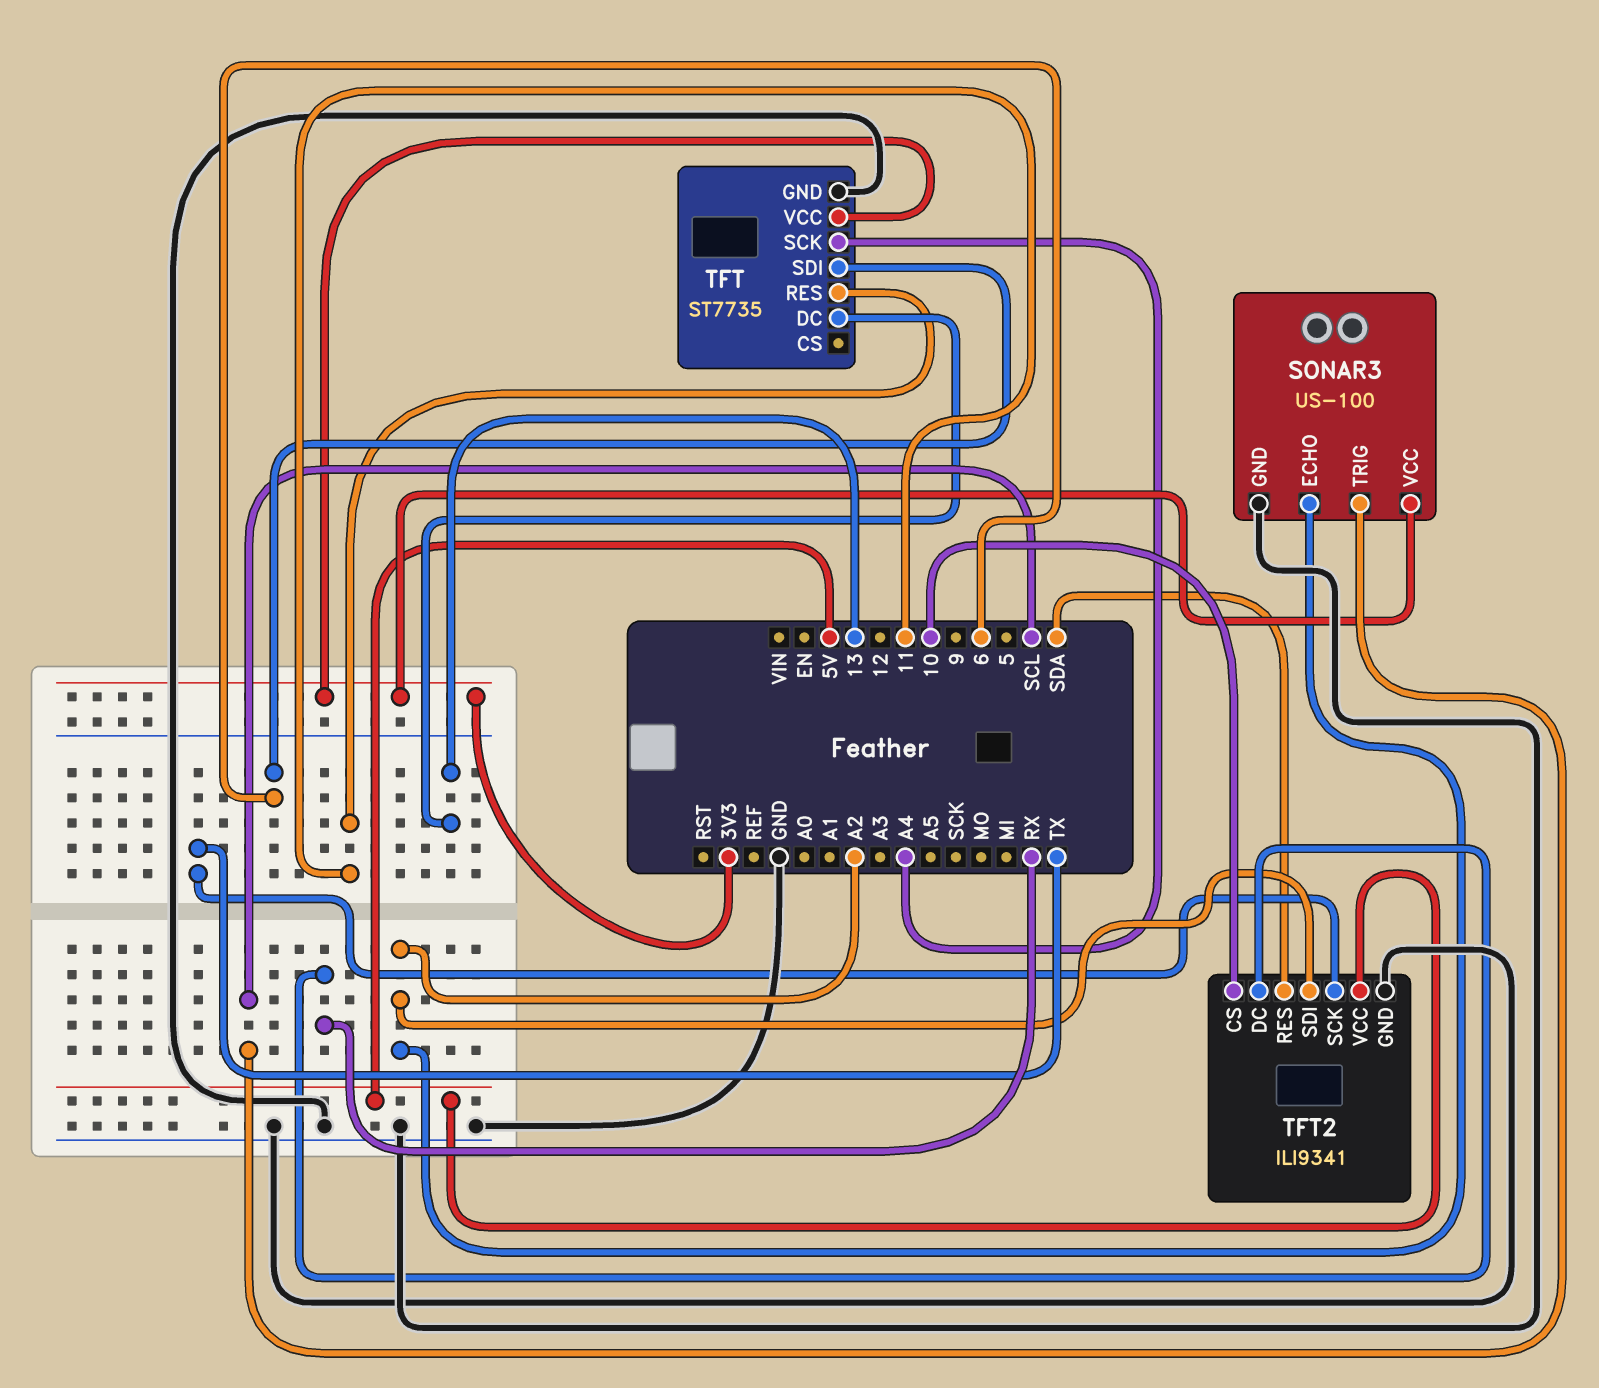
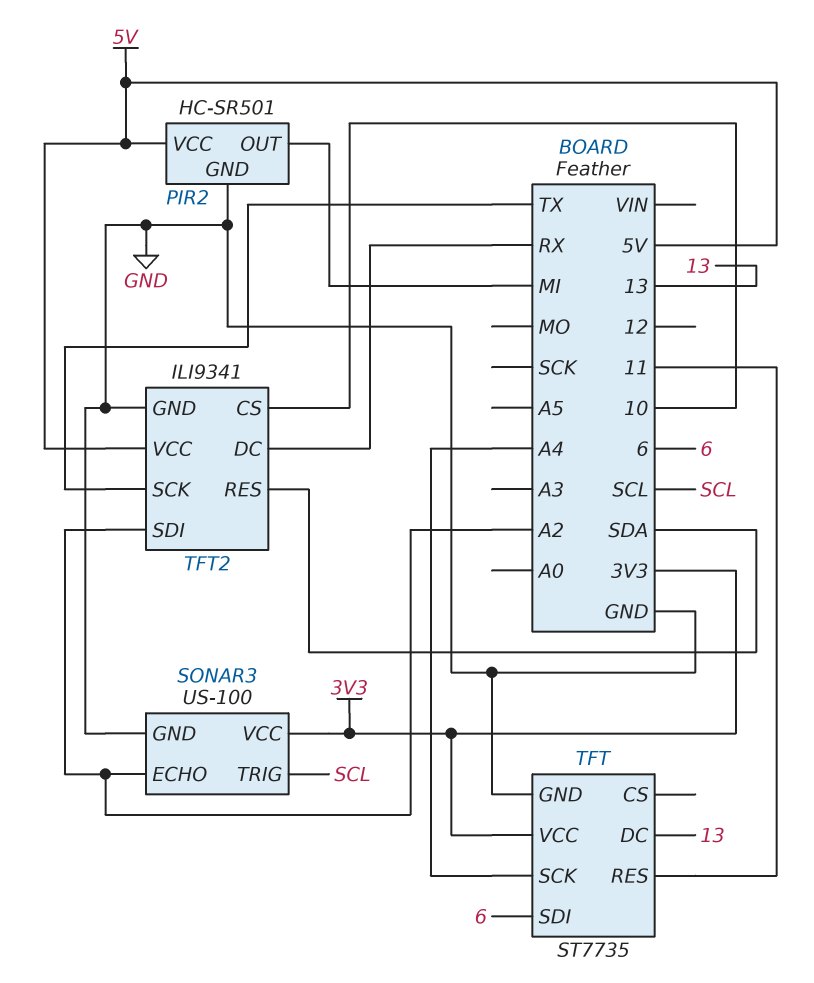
PIR2: none -> HC-SR501
PIR2 pin GND: none -> GND
PIR2 pin OUT: none -> MI
PIR2 pin VCC: none -> 5V

